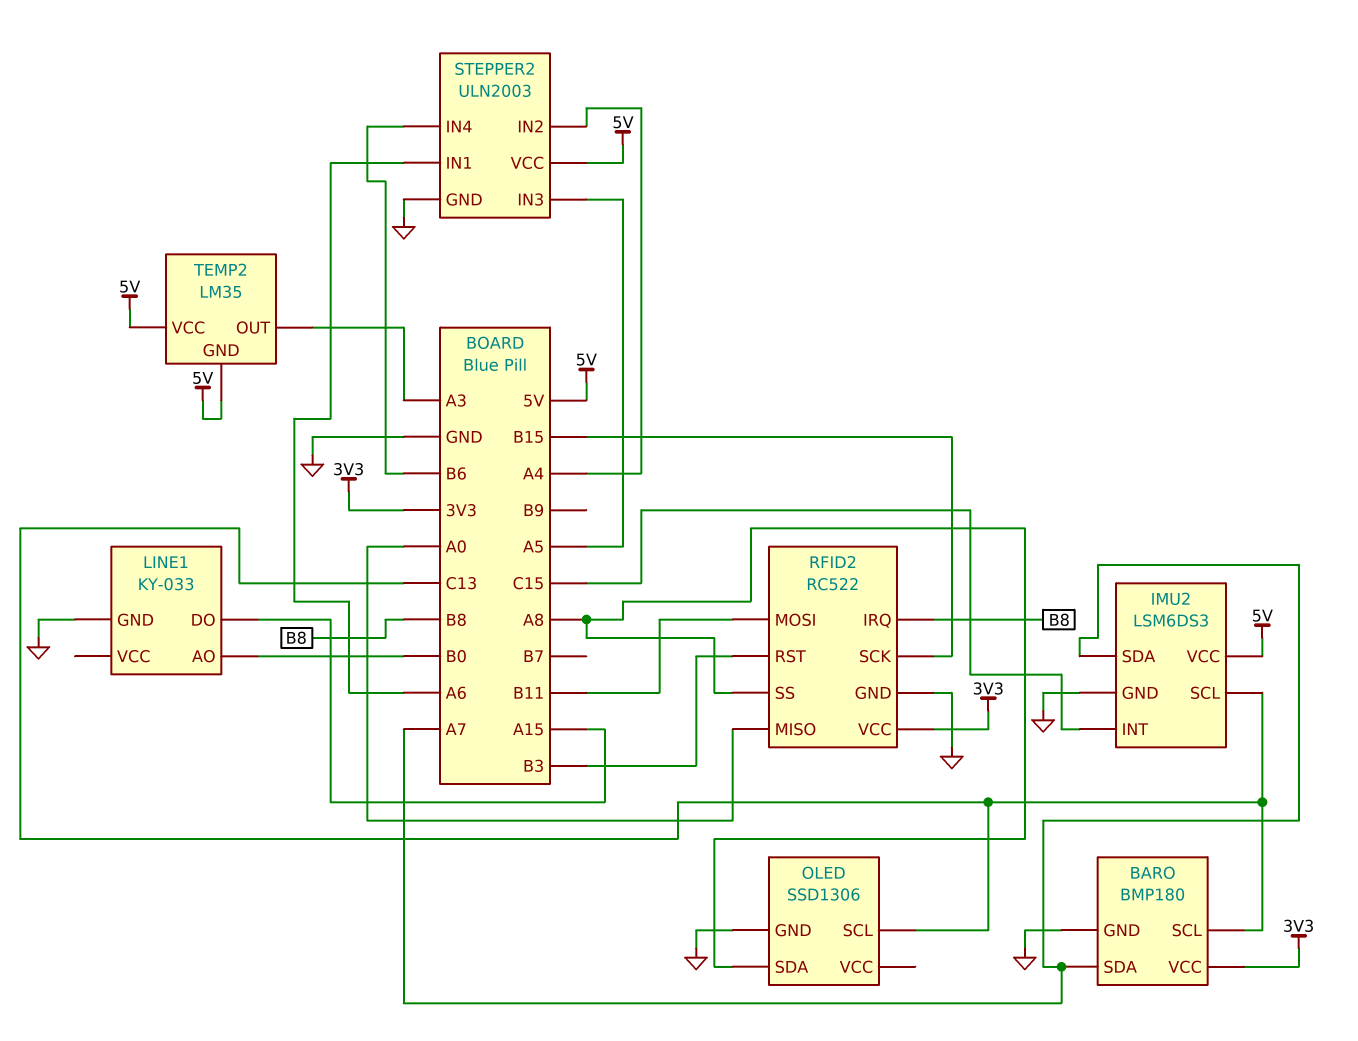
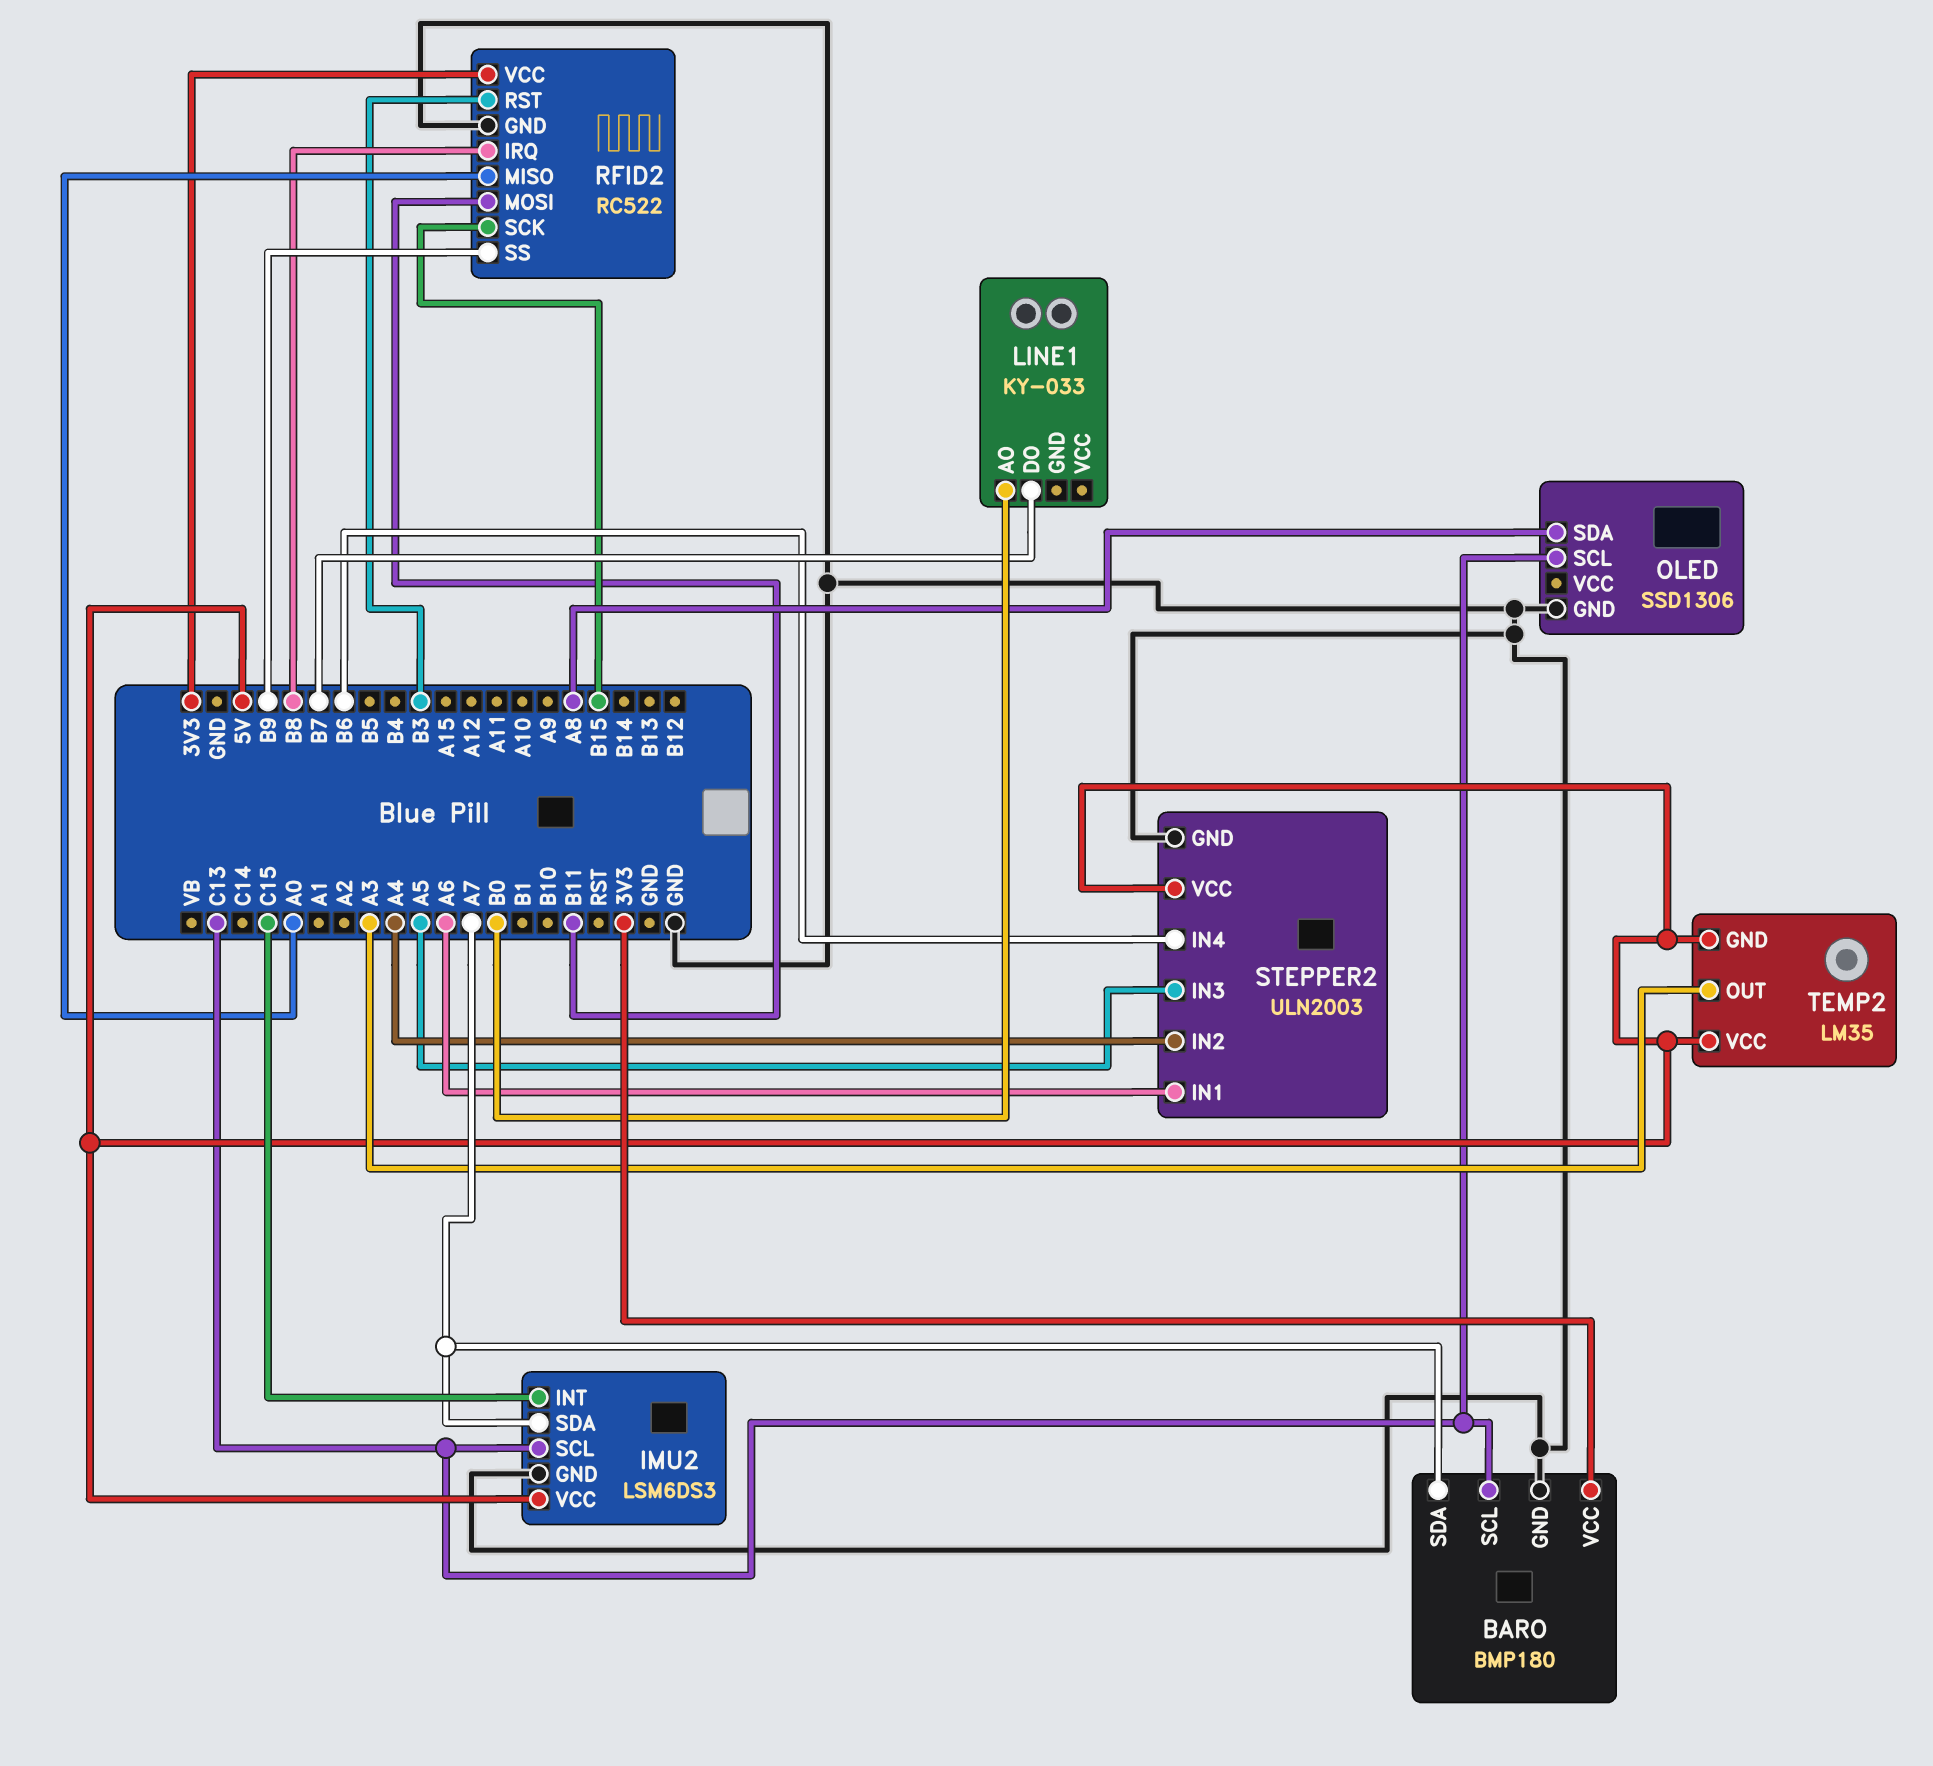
LINE1 pin DO: A15 -> B7
LINE1 pin GND: GND -> none
RFID2 pin SS: A8 -> B9

